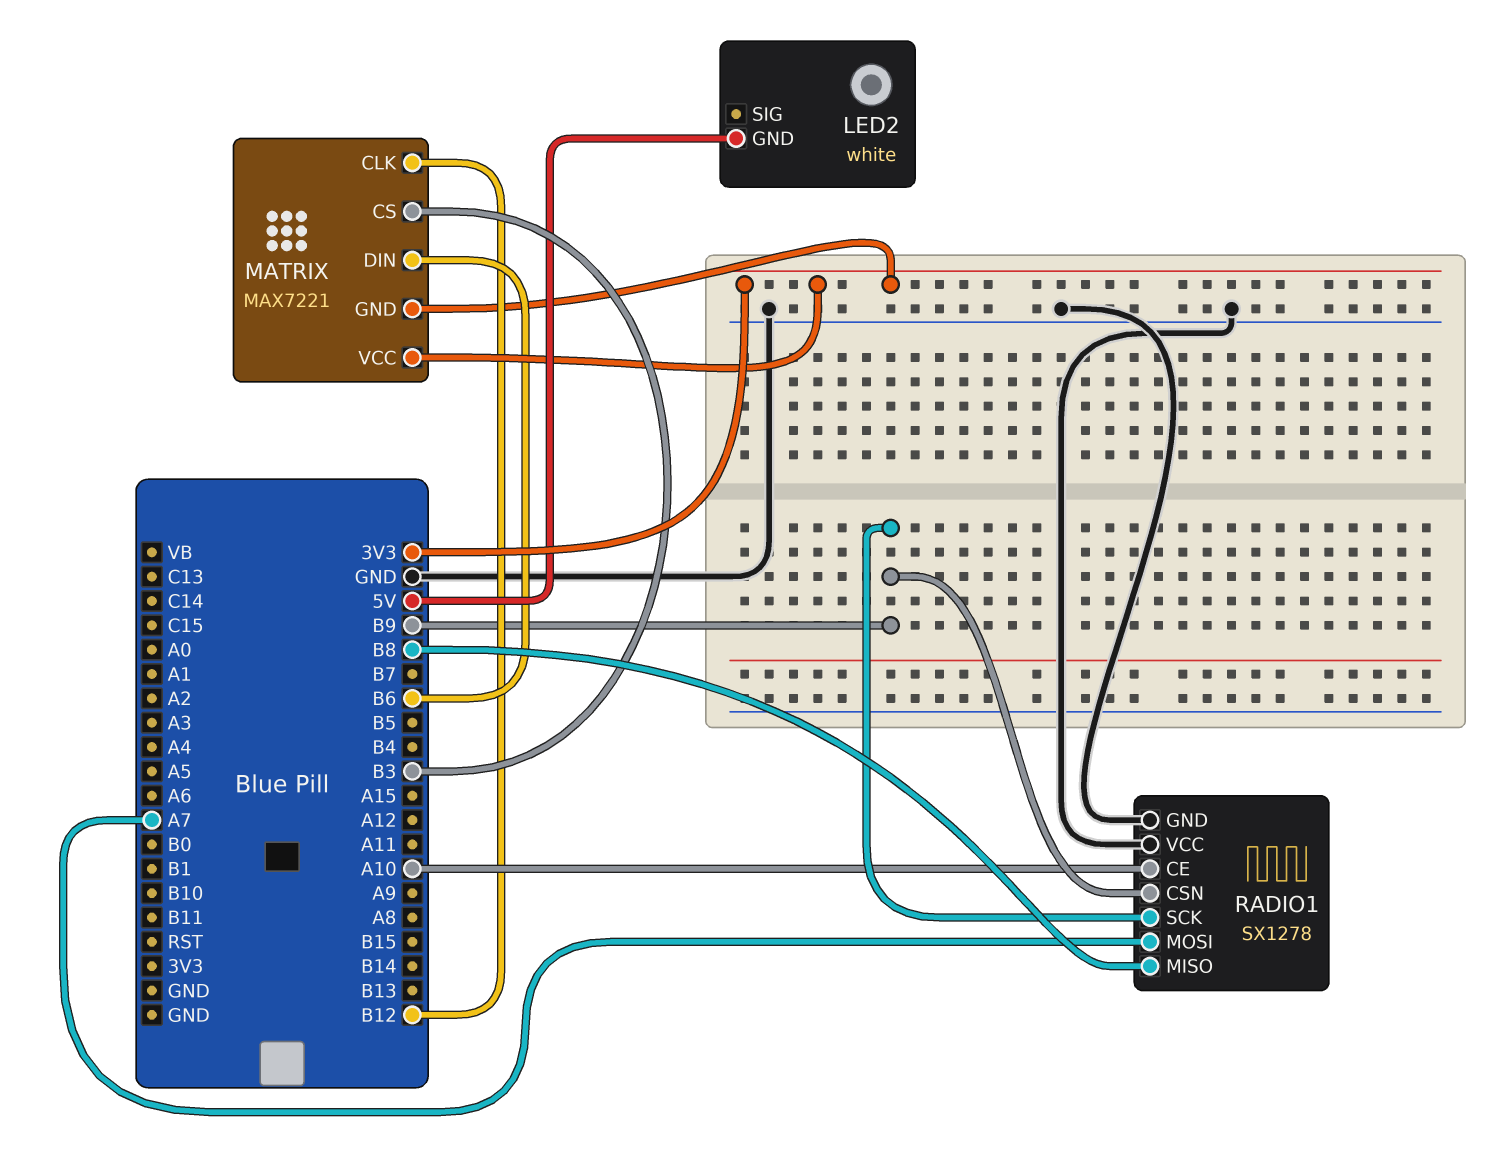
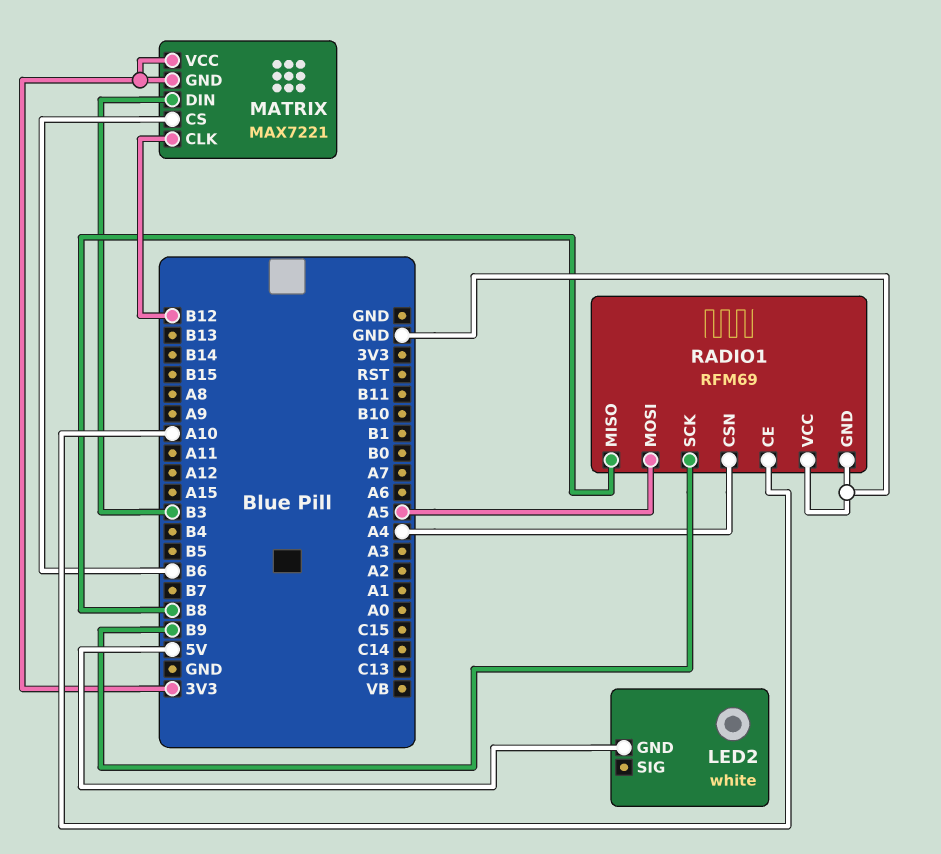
MATRIX pin CS: B3 -> B6
MATRIX pin DIN: B6 -> B3
RADIO1: SX1278 -> RFM69
RADIO1 pin CSN: B9 -> A4
RADIO1 pin MOSI: A7 -> A5

